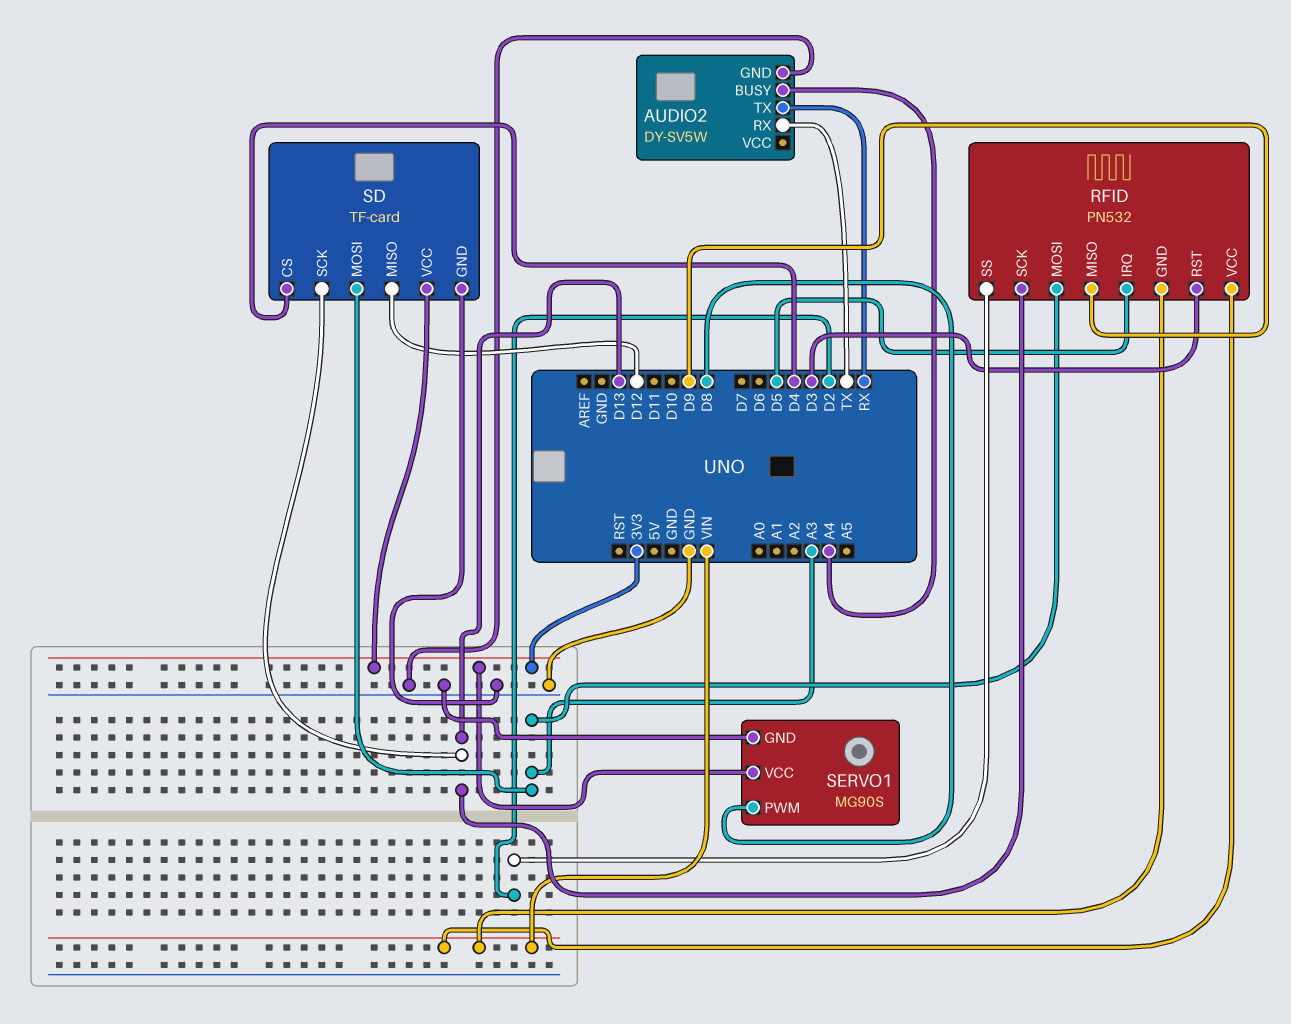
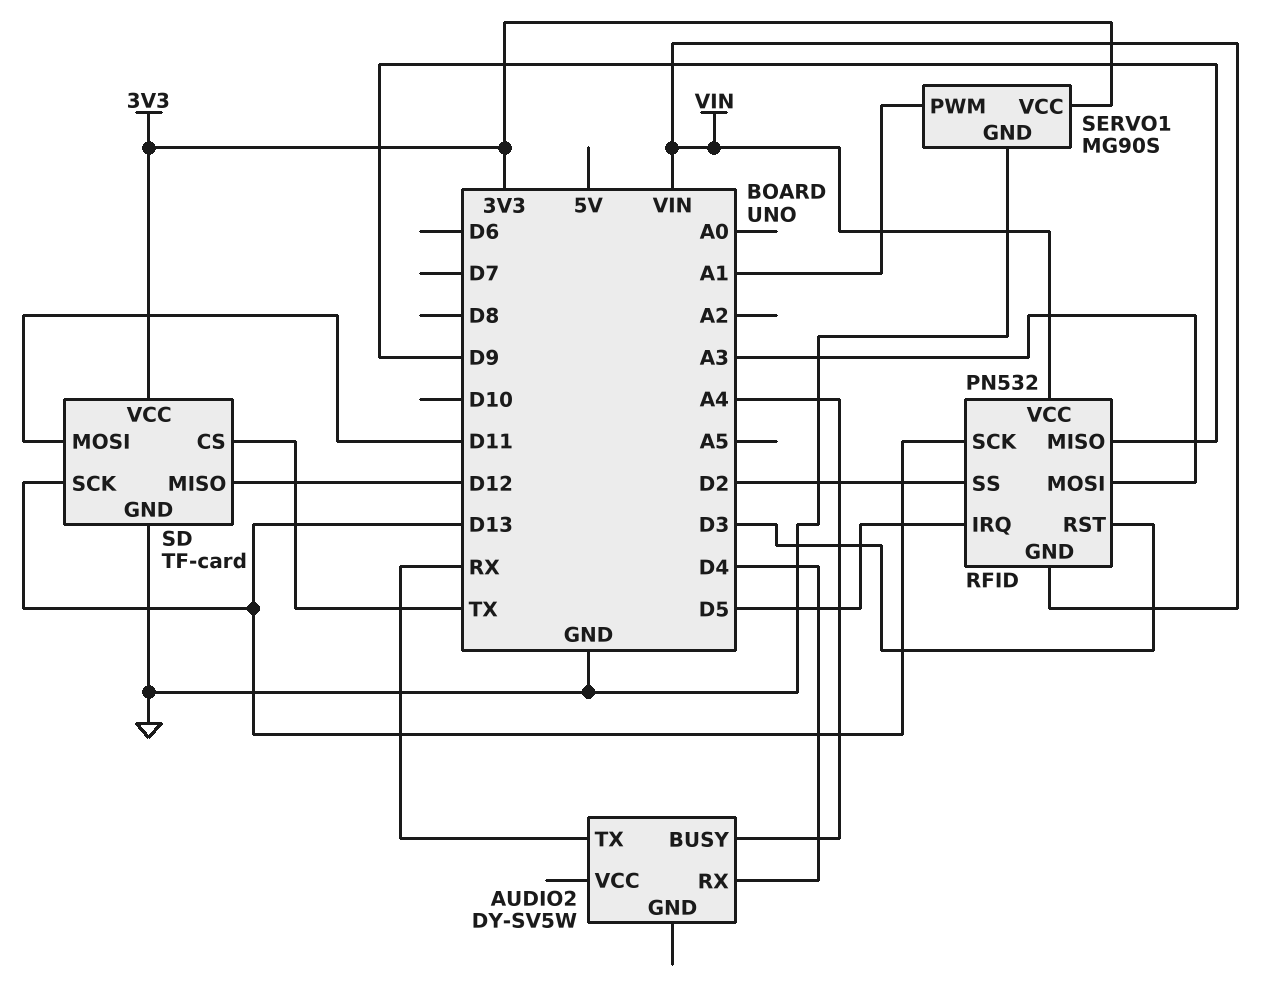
AUDIO2 pin GND: GND -> none
AUDIO2 pin RX: TX -> D4
SD pin CS: D4 -> TX
SD pin MOSI: A3 -> D11
SERVO1 pin PWM: D8 -> A1

